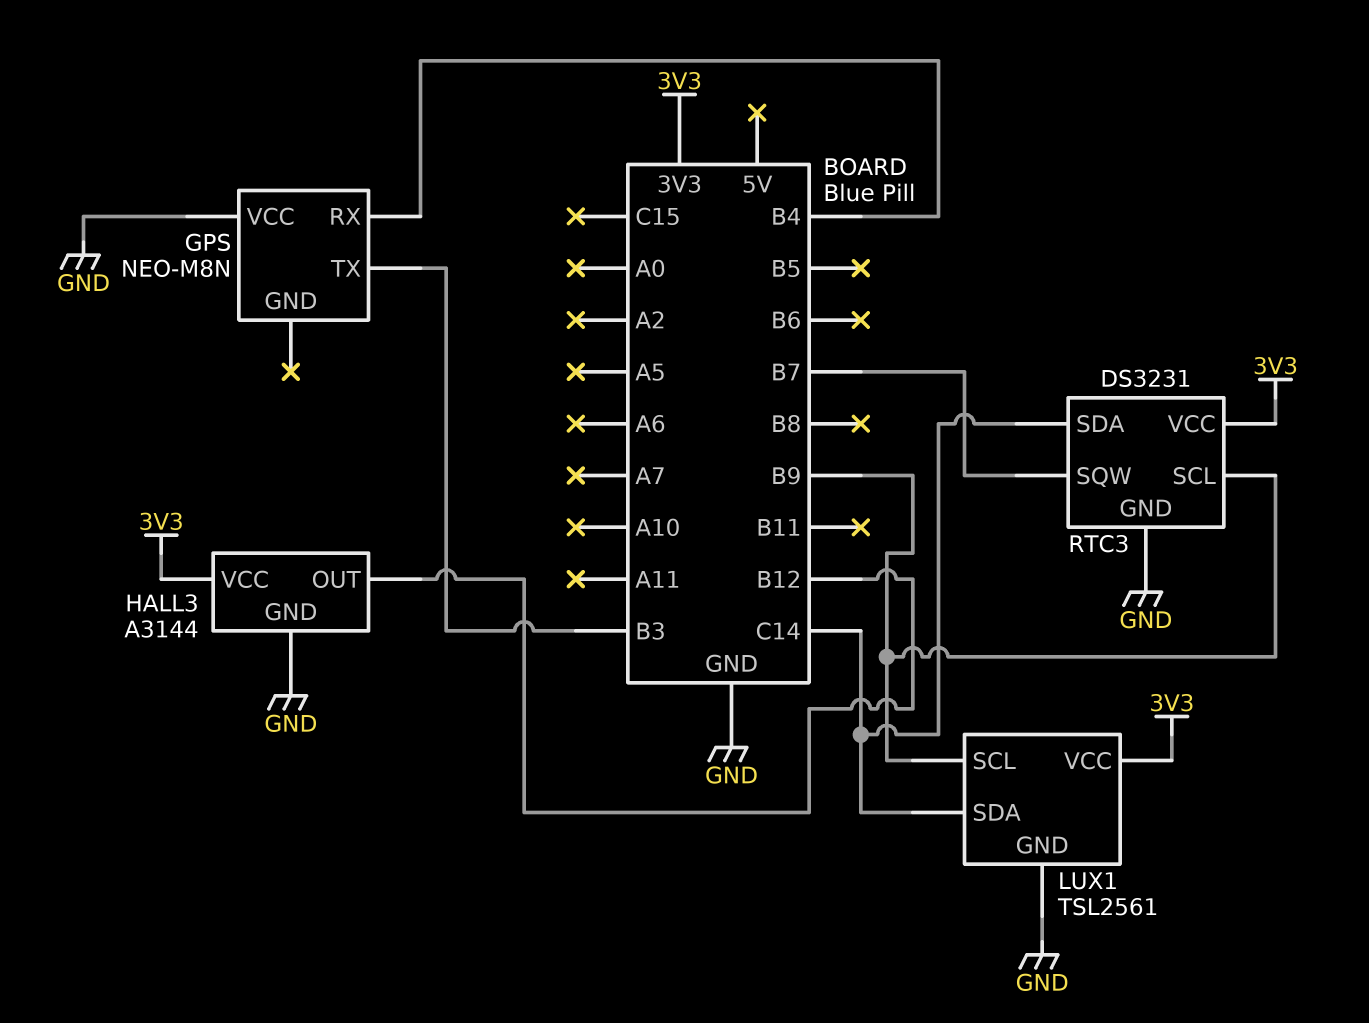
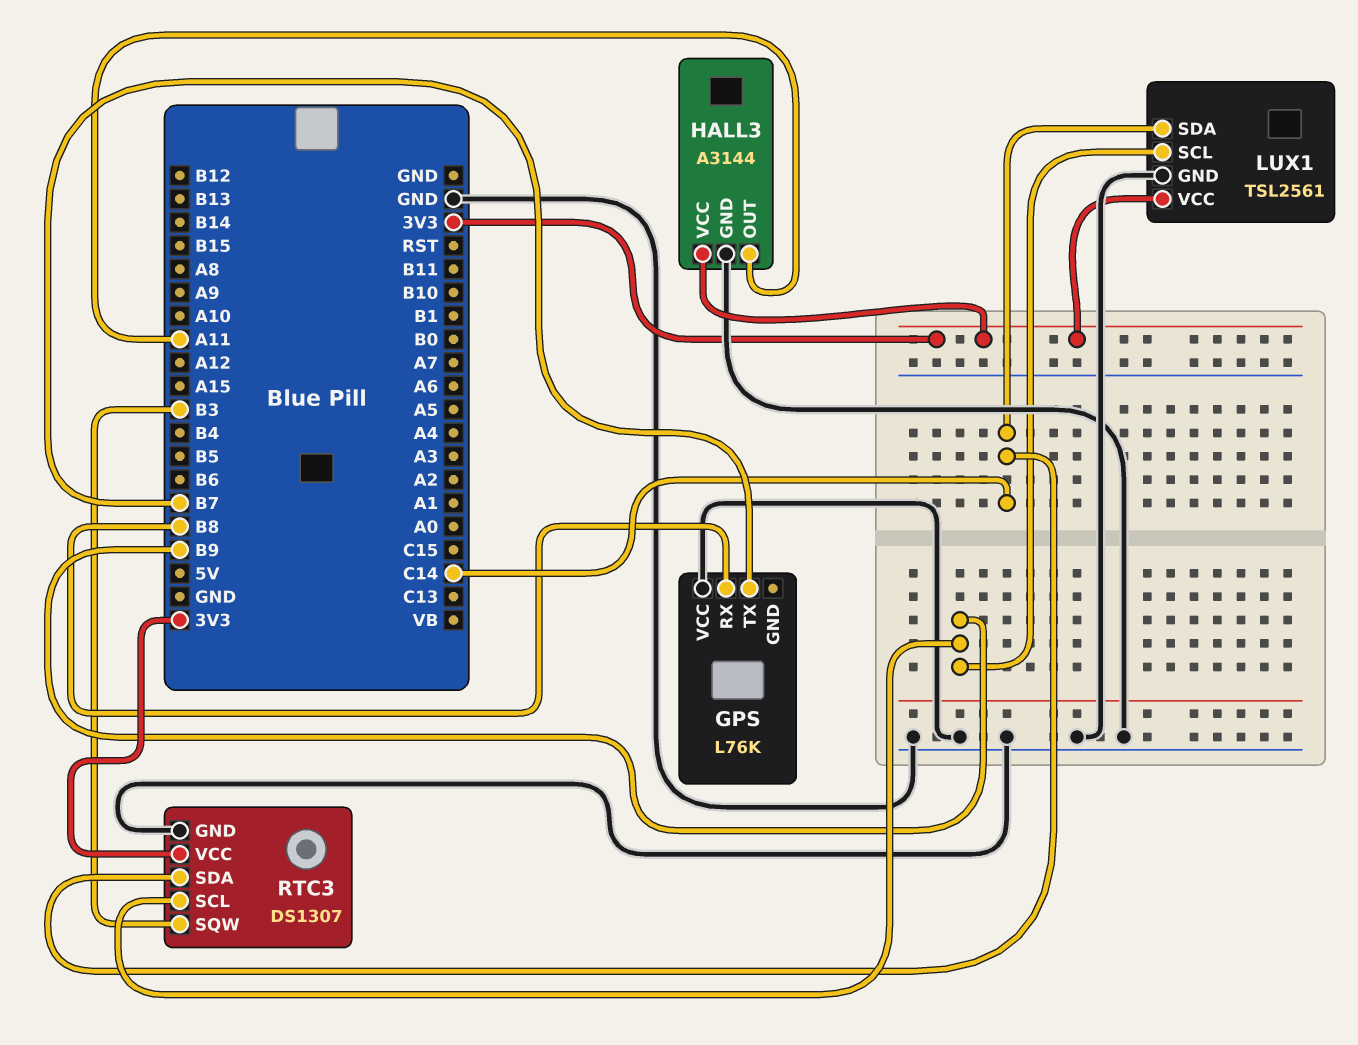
GPS: NEO-M8N -> L76K
GPS pin RX: B4 -> B8
GPS pin TX: B3 -> B7
HALL3 pin OUT: B12 -> A11
RTC3: DS3231 -> DS1307
RTC3 pin SQW: B7 -> B3

